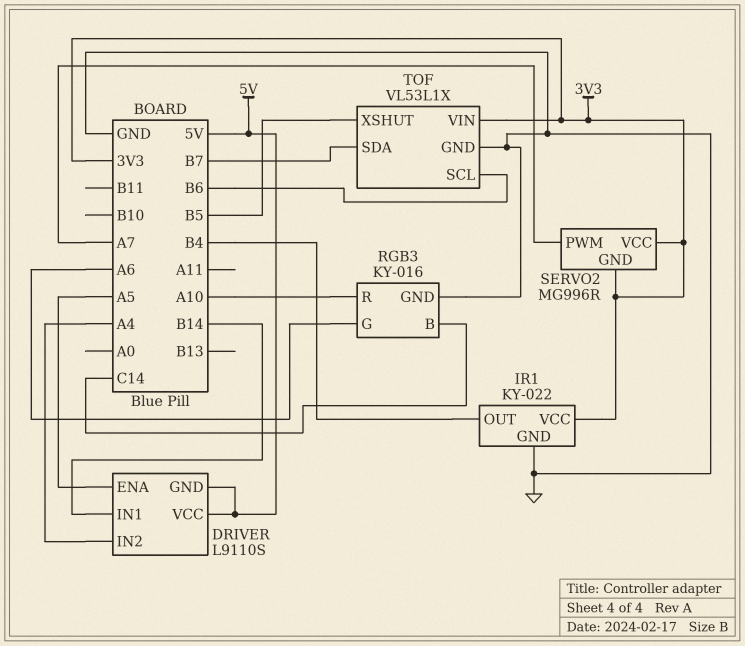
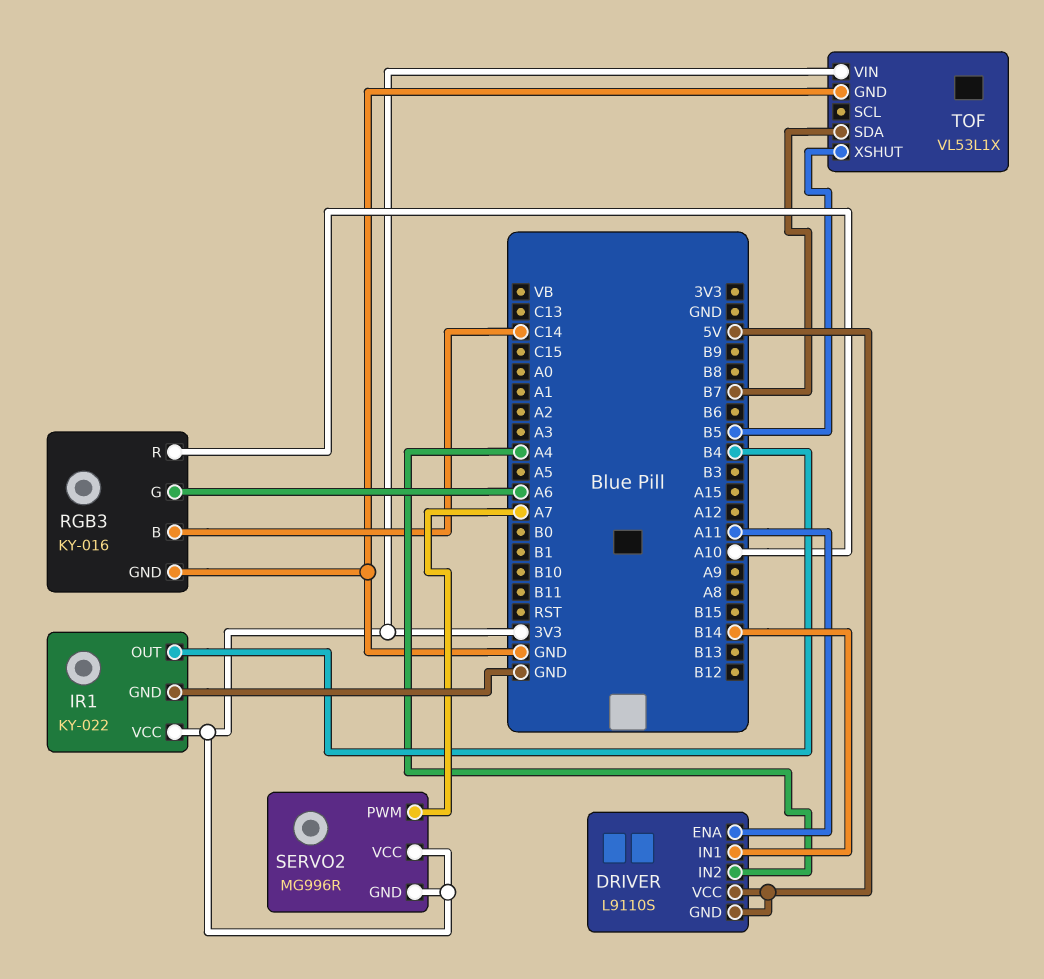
DRIVER pin ENA: A5 -> A11
TOF pin SCL: B6 -> none

